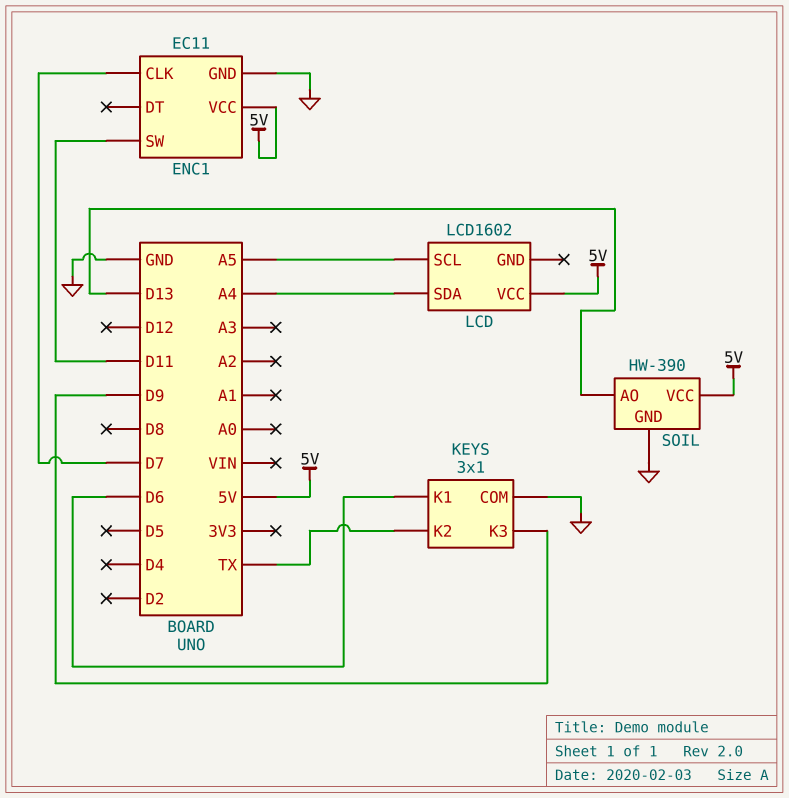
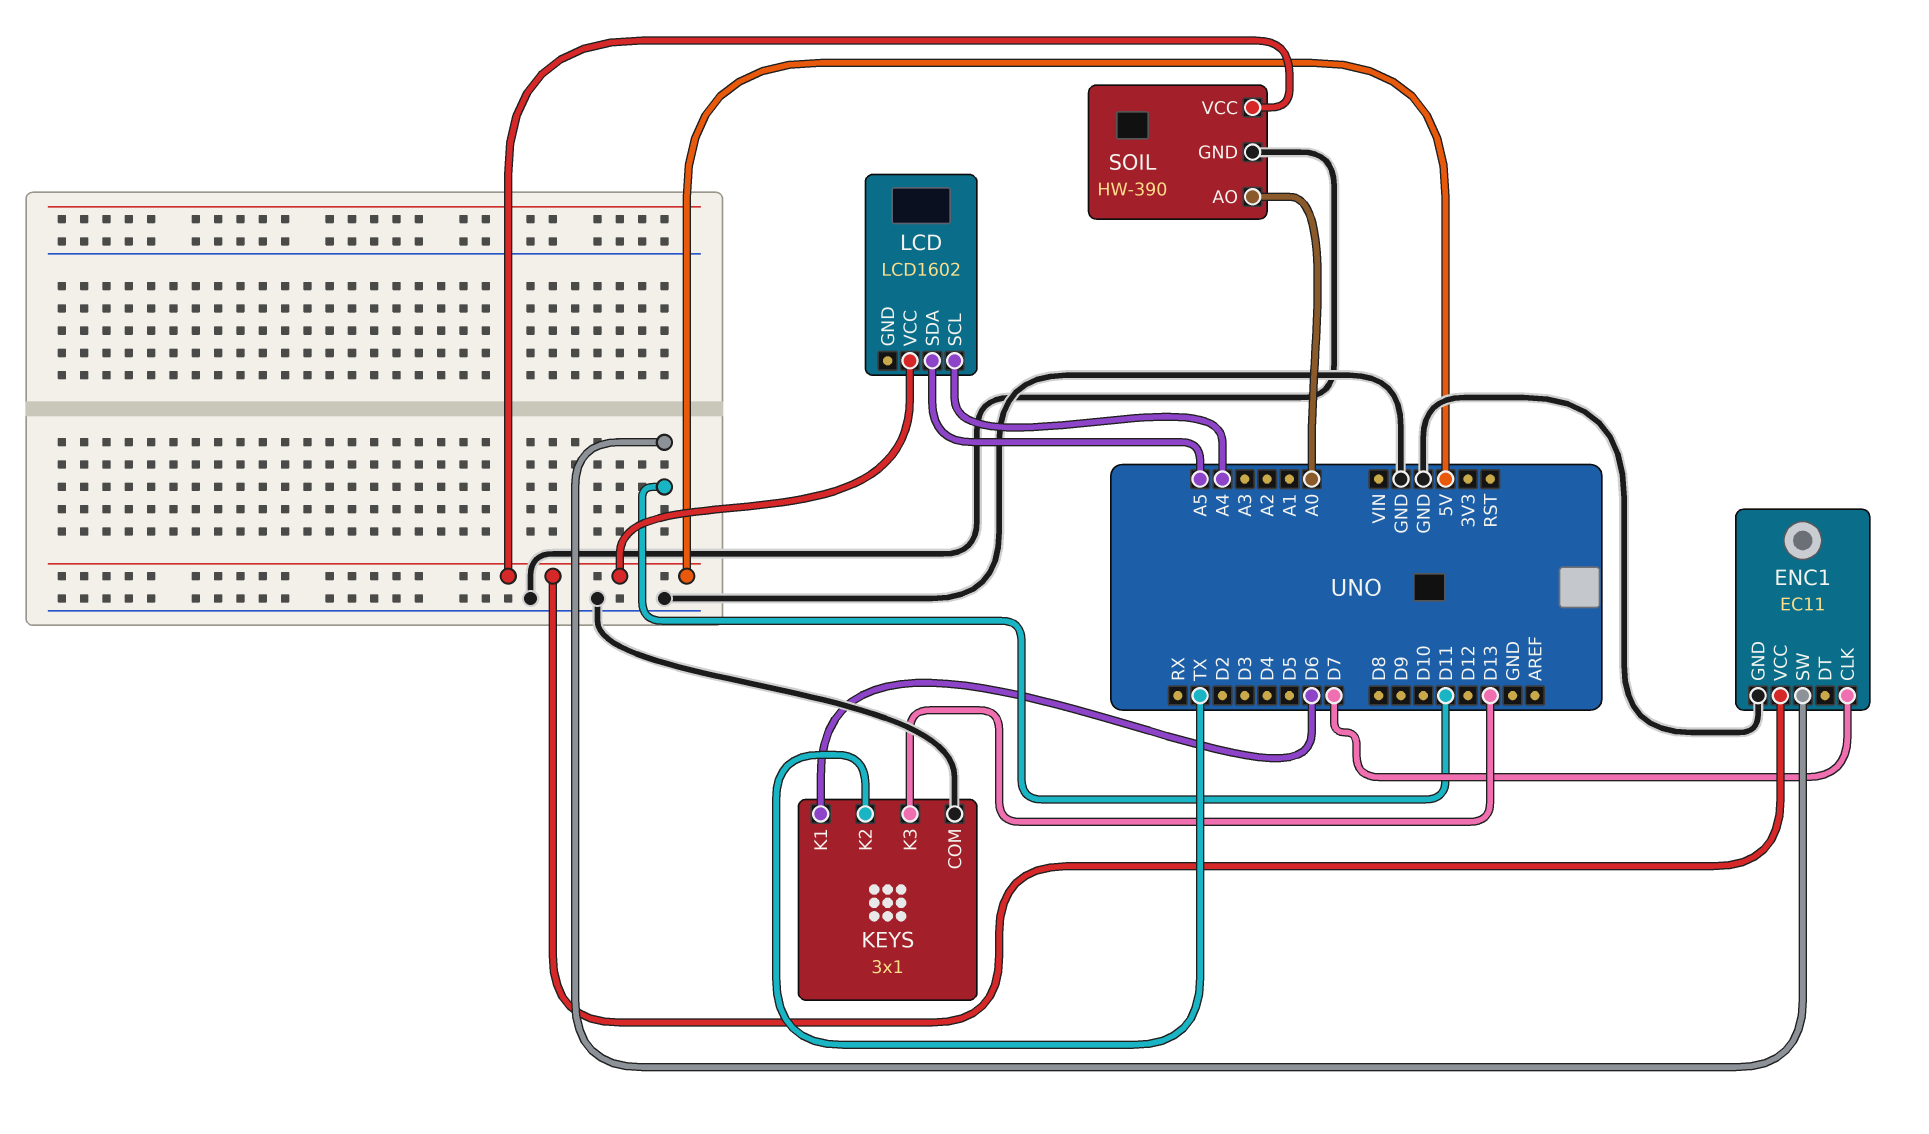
KEYS pin K3: D9 -> D13
LCD pin SCL: A5 -> A4
LCD pin SDA: A4 -> A5
SOIL pin AO: D13 -> A0

